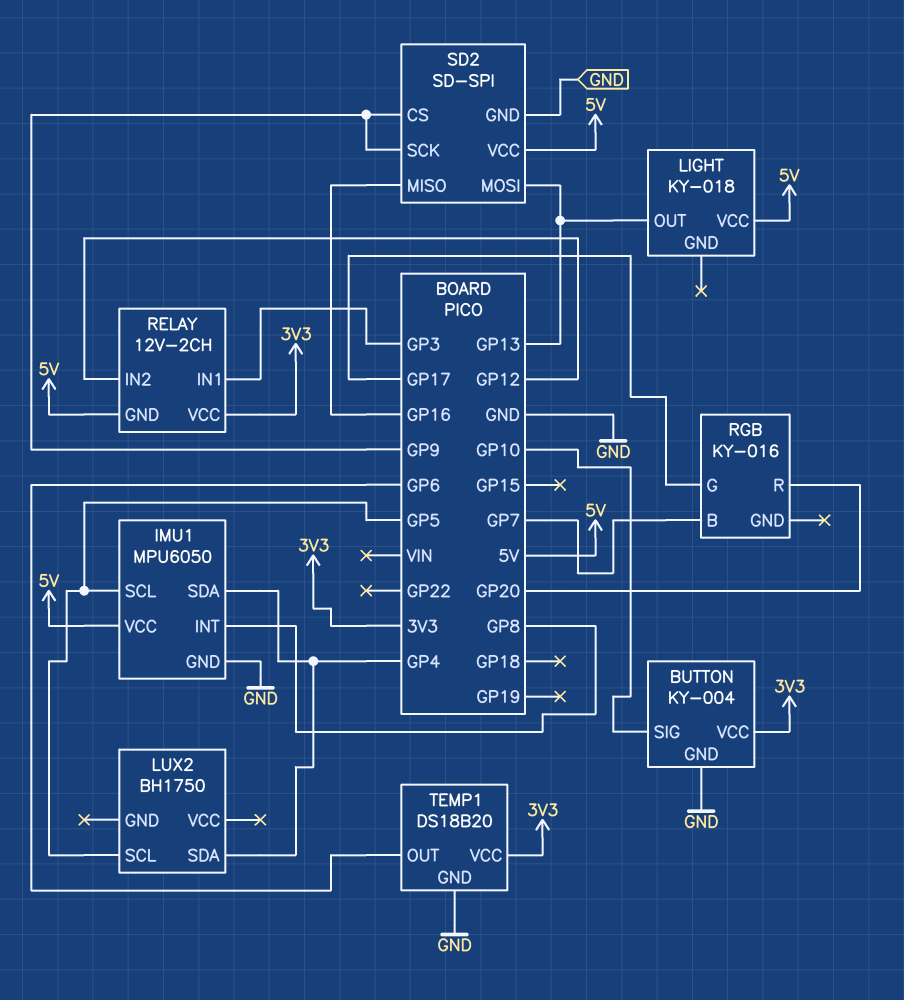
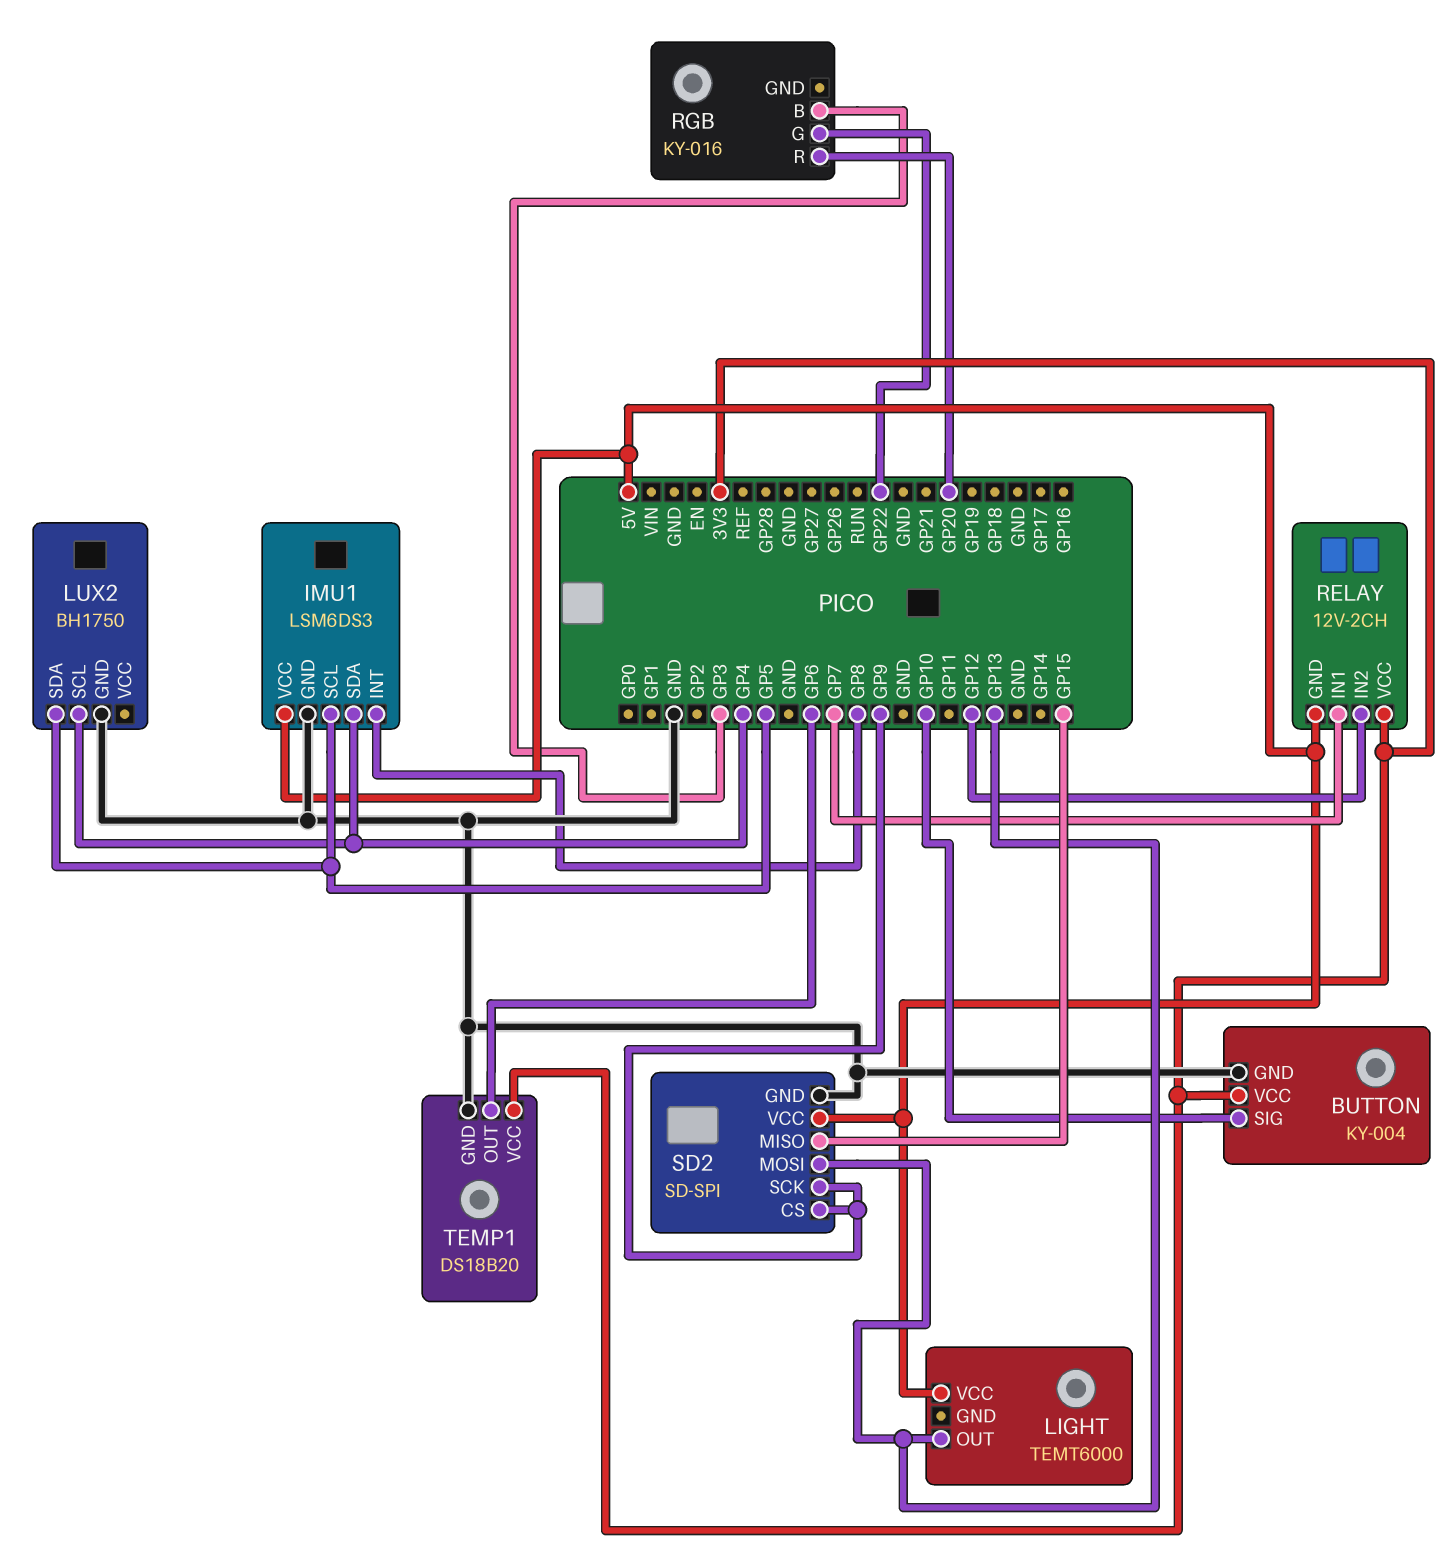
IMU1: MPU6050 -> LSM6DS3
LIGHT: KY-018 -> TEMT6000
LUX2 pin GND: none -> GND
LUX2 pin SCL: GP5 -> GP4
LUX2 pin SDA: GP4 -> GP5
RELAY pin IN1: GP3 -> GP7
RGB pin B: GP7 -> GP3
RGB pin G: GP17 -> GP22
SD2 pin MISO: GP16 -> GP15

